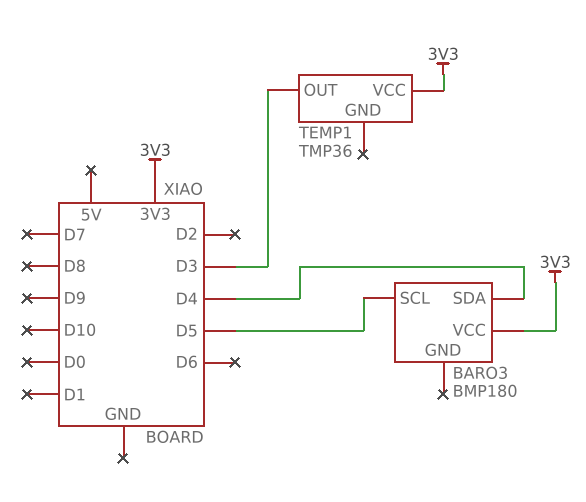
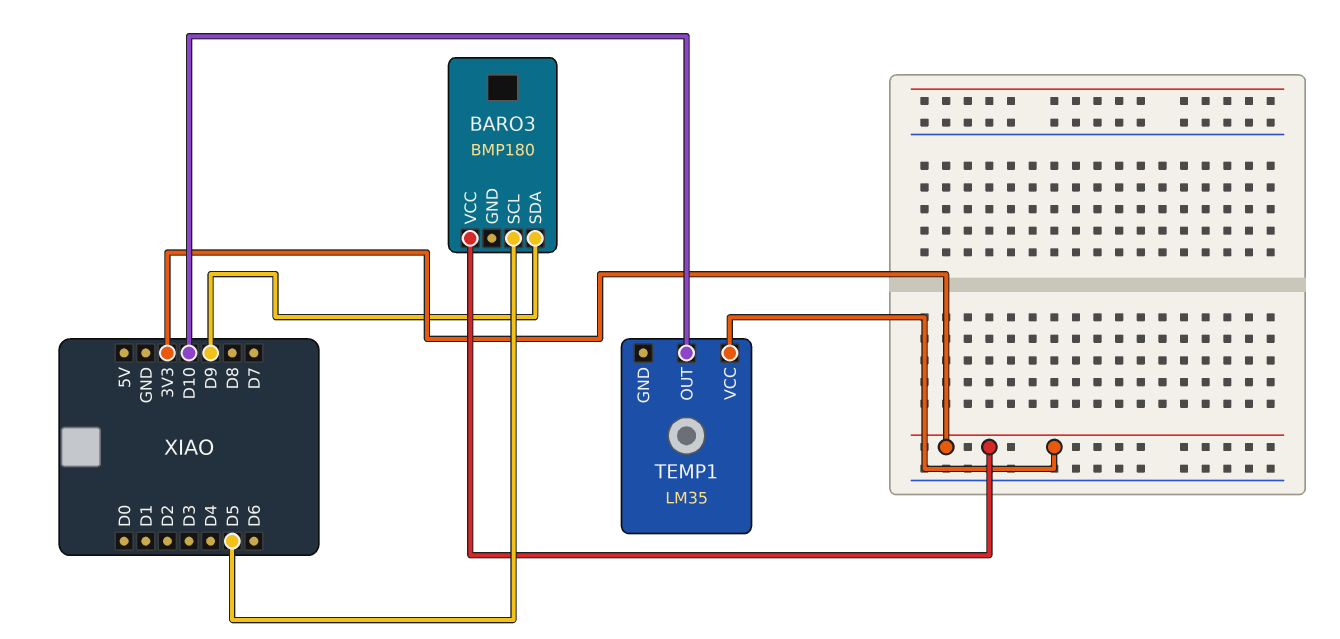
BARO3 pin SDA: D4 -> D9
TEMP1: TMP36 -> LM35
TEMP1 pin OUT: D3 -> D10

